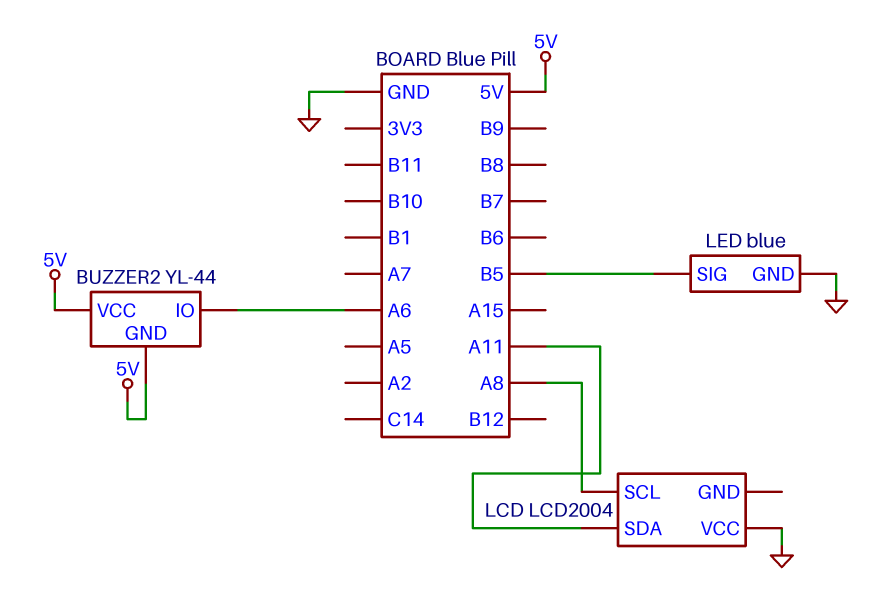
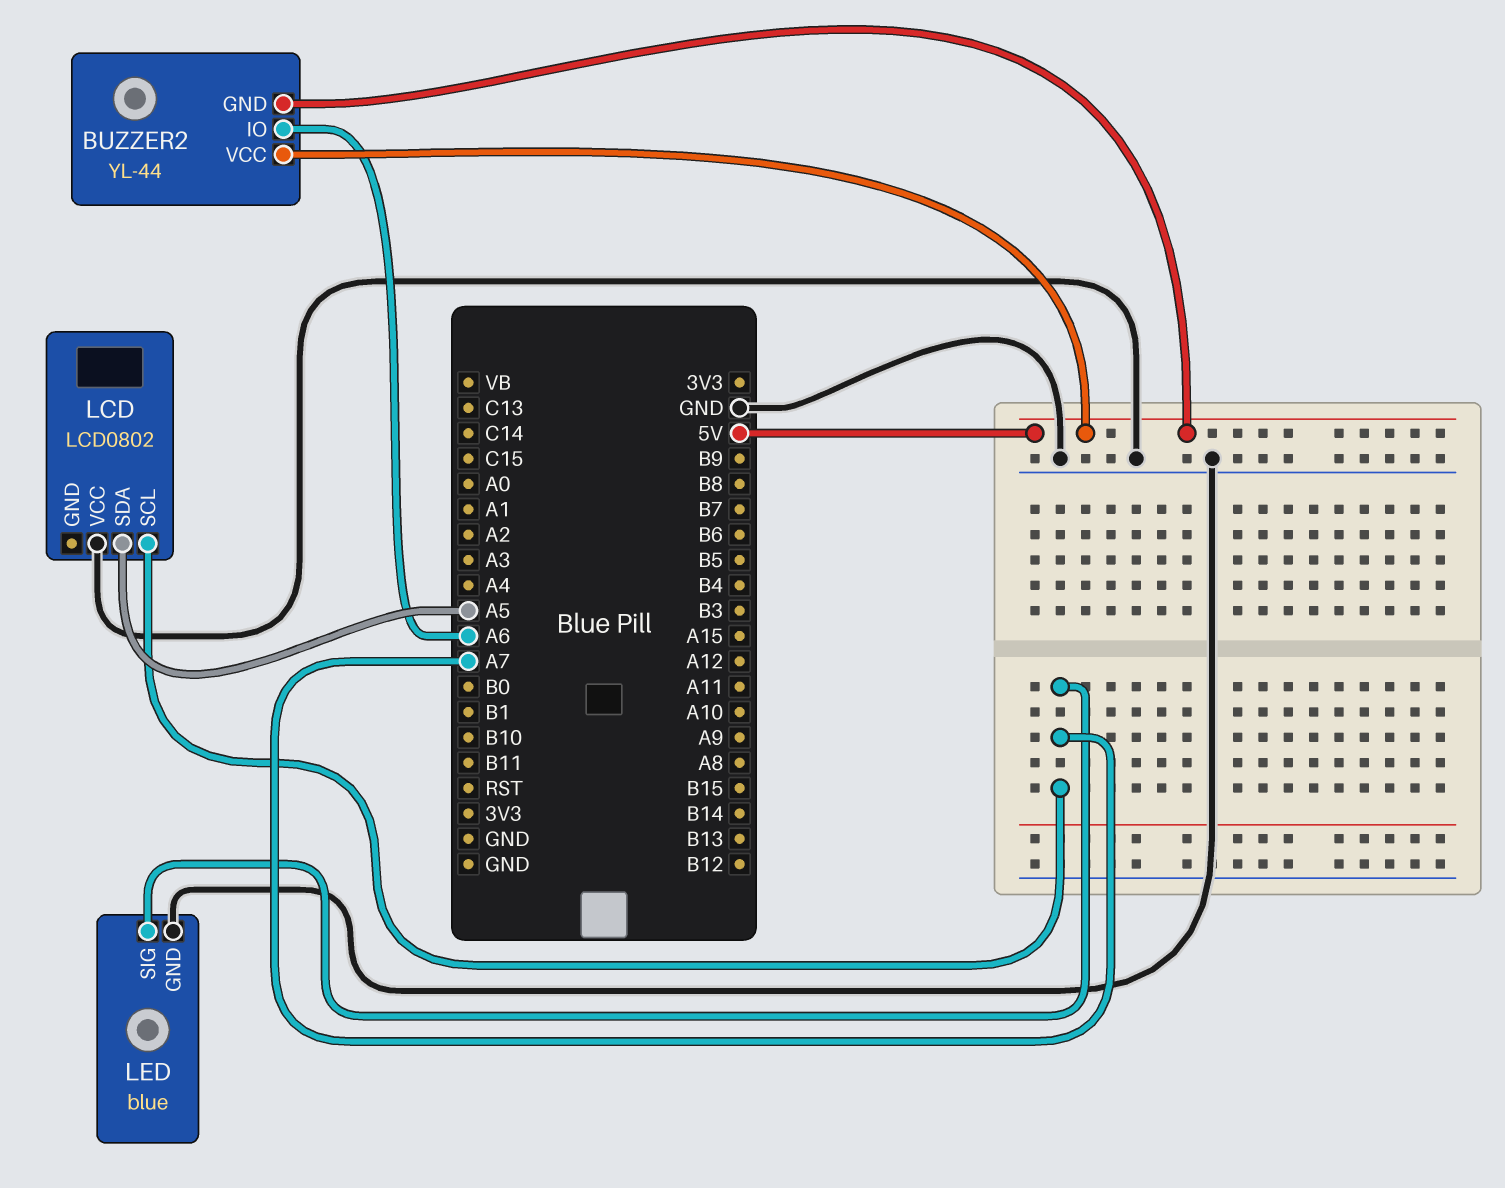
LCD: LCD2004 -> LCD0802
LCD pin SCL: A8 -> A7
LCD pin SDA: A11 -> A5
LED pin SIG: B5 -> A7

